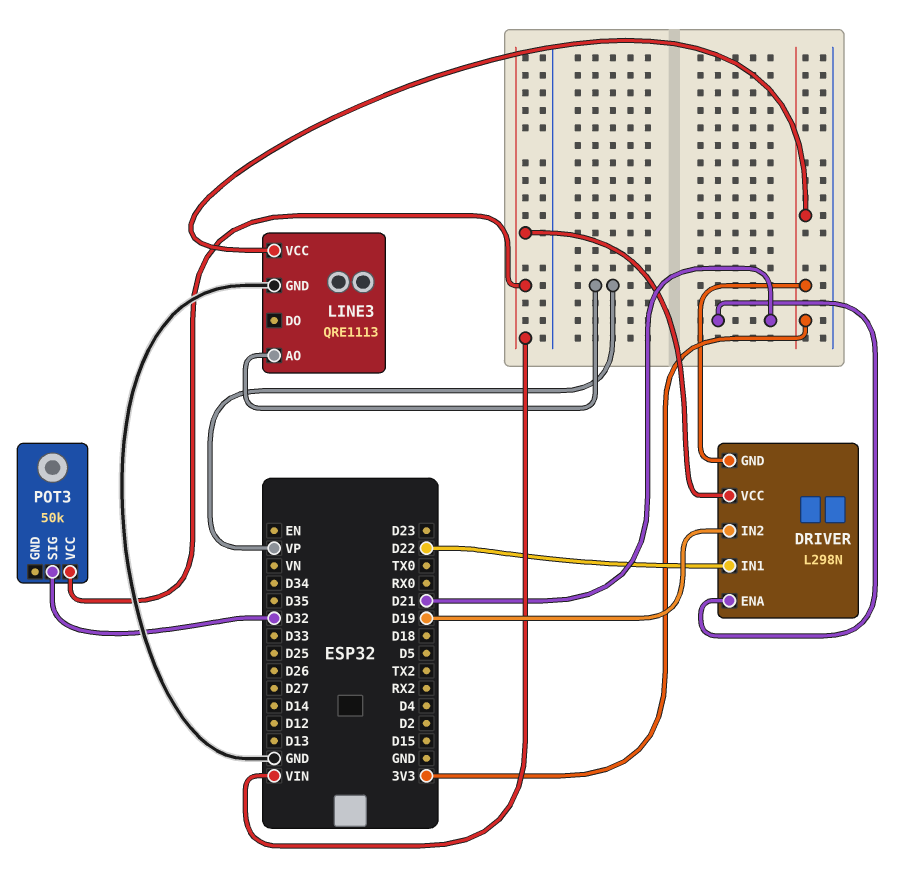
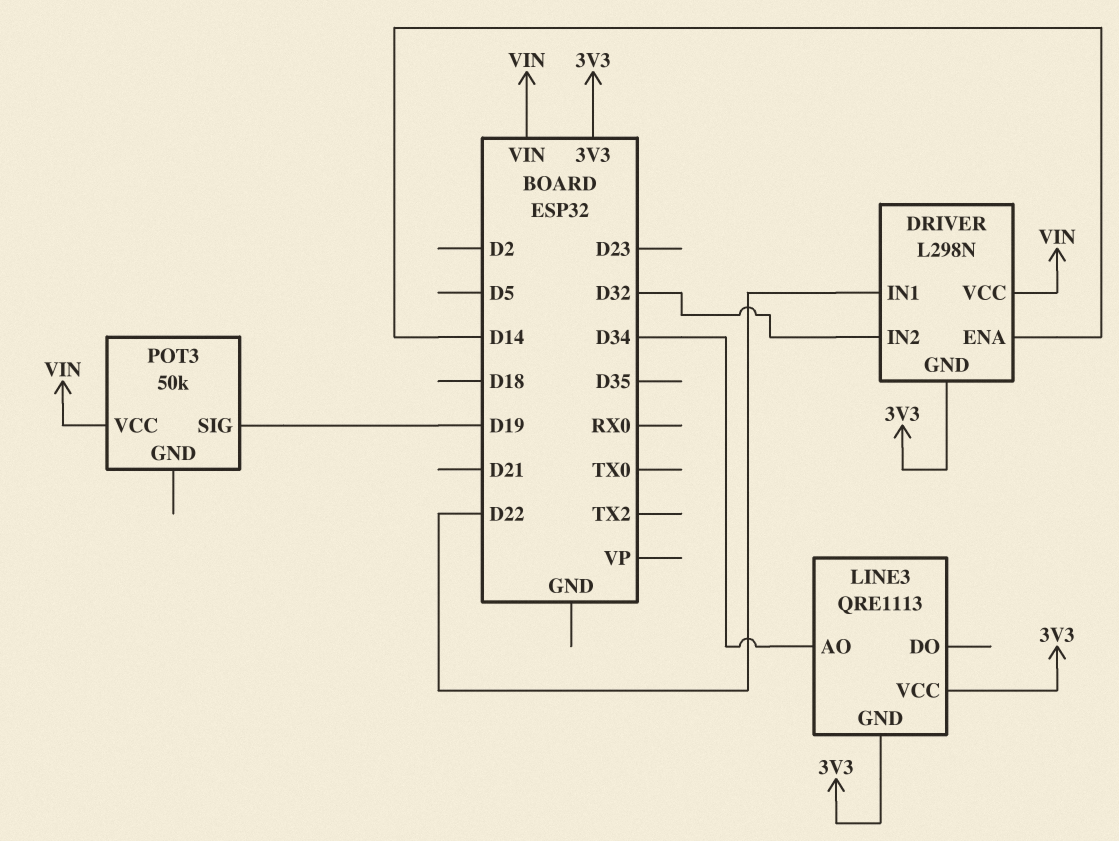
DRIVER pin ENA: D21 -> D14
DRIVER pin IN2: D19 -> D32
LINE3 pin AO: VP -> D34
LINE3 pin GND: GND -> 3V3
POT3 pin SIG: D32 -> D19

